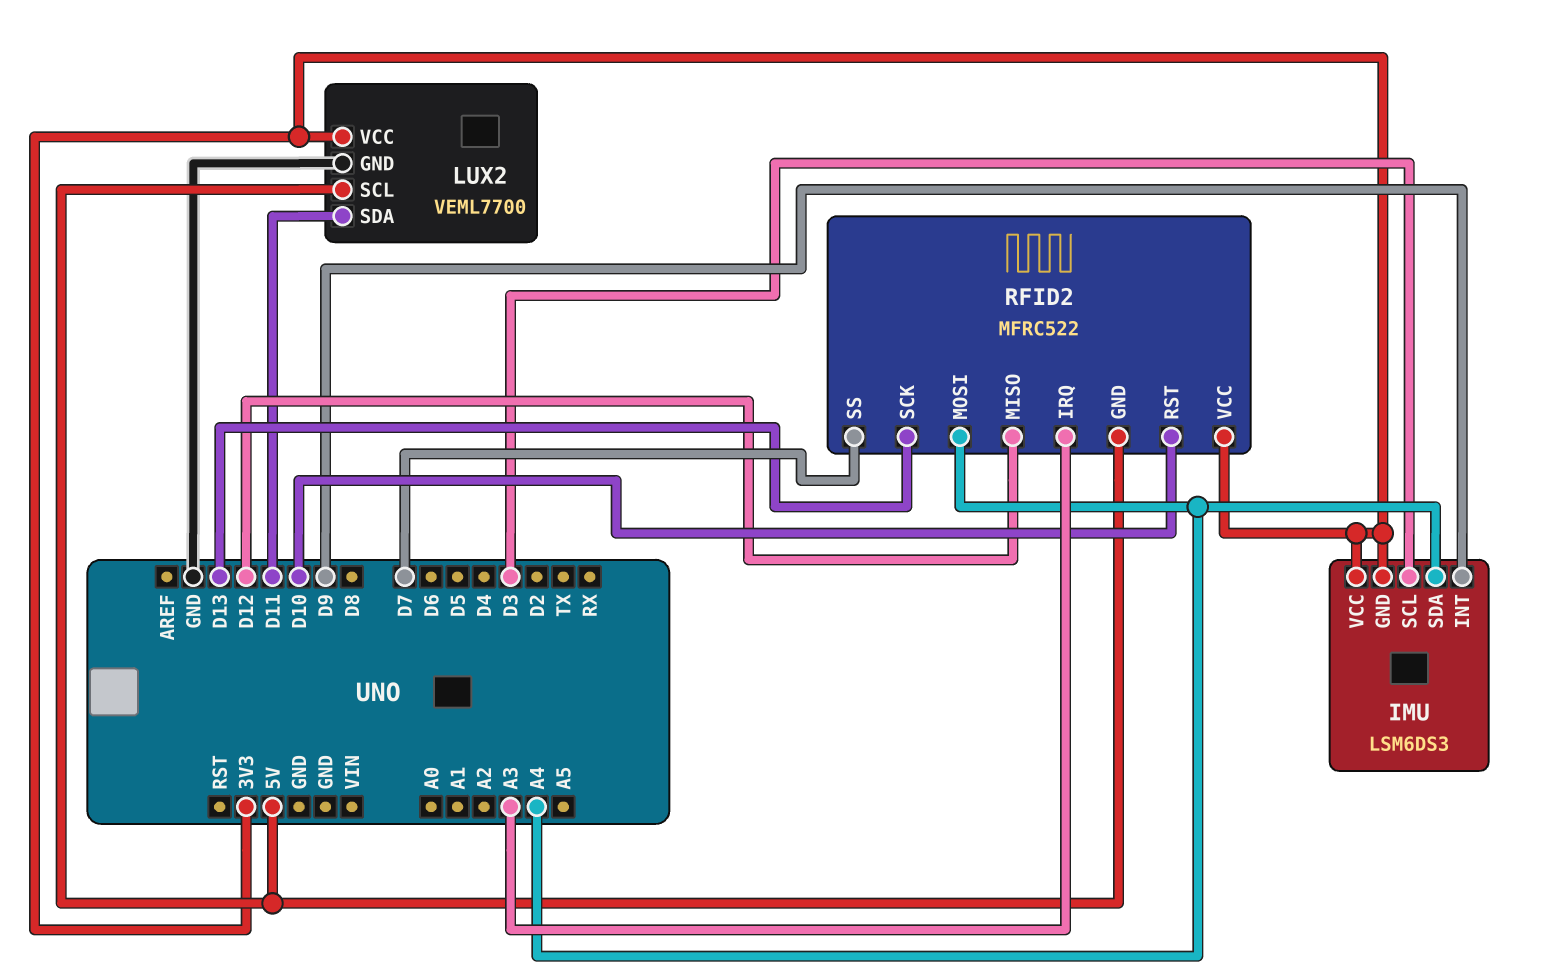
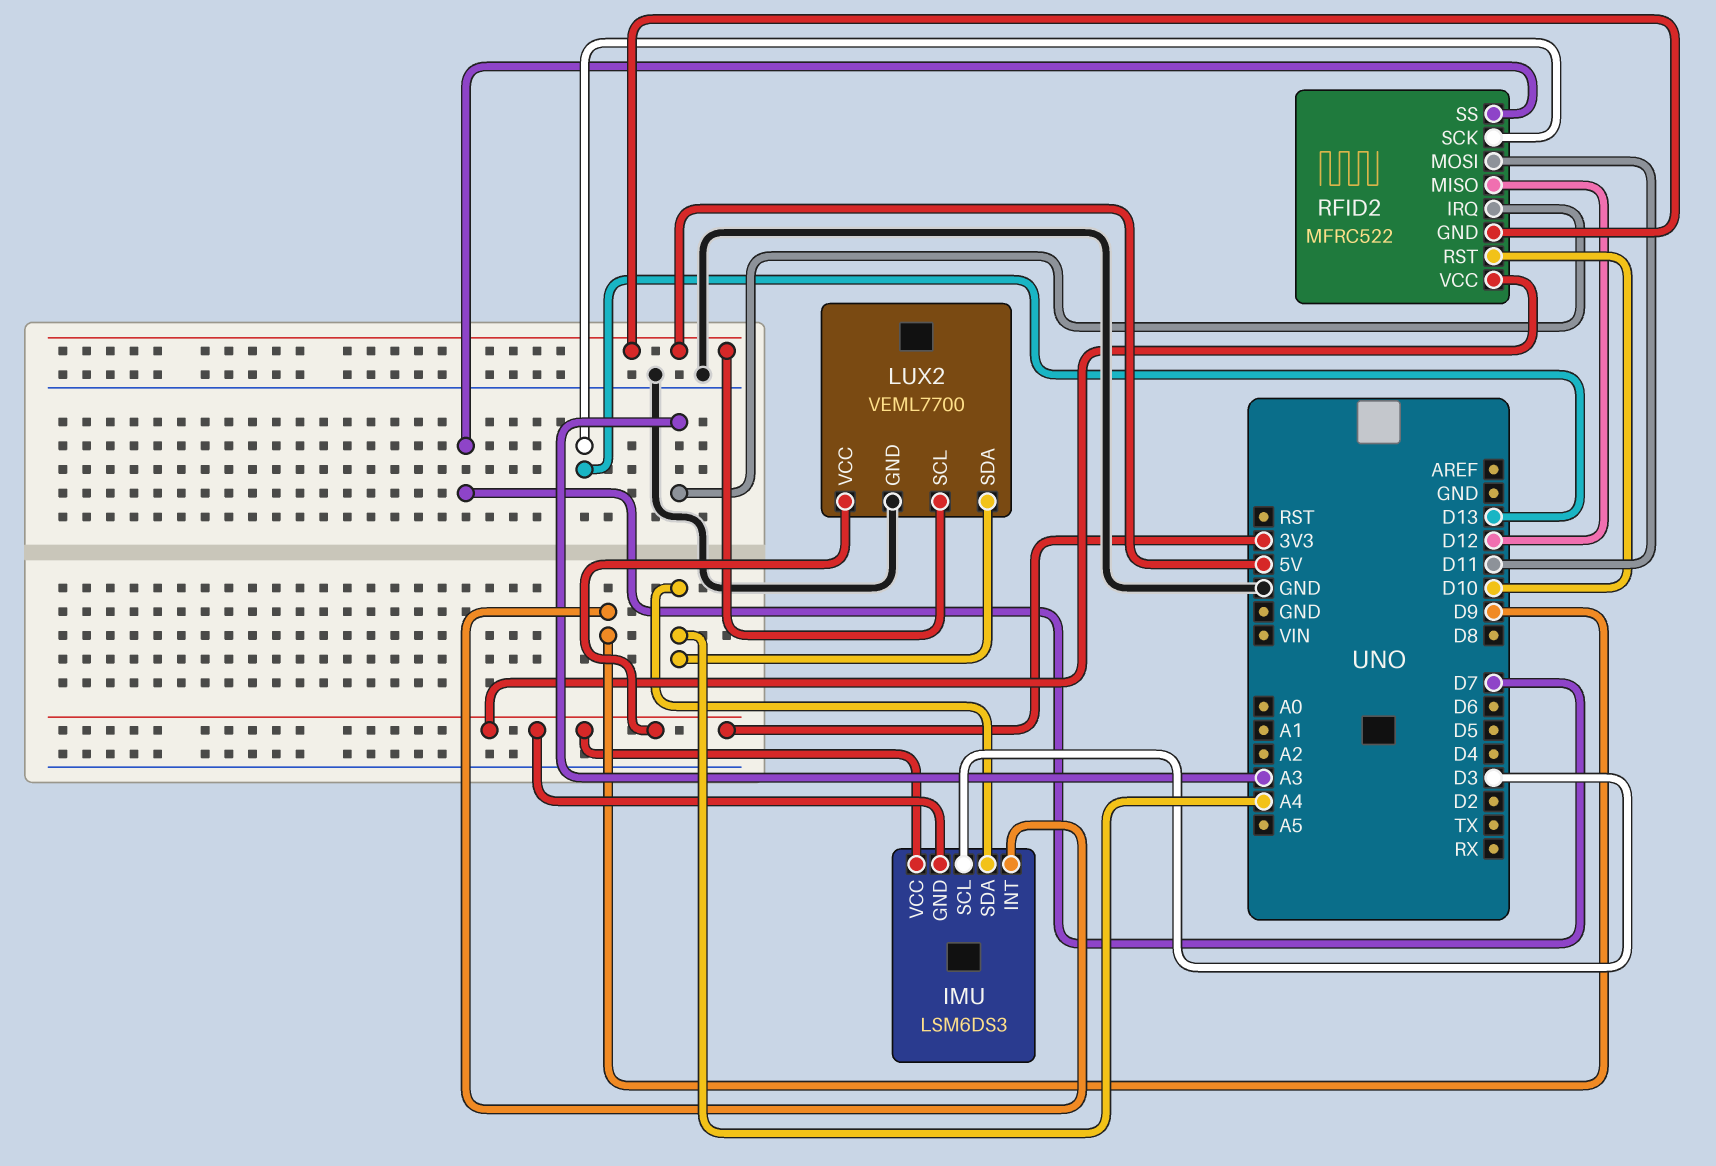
LUX2 pin SDA: D11 -> A4
RFID2 pin MOSI: A4 -> D11

